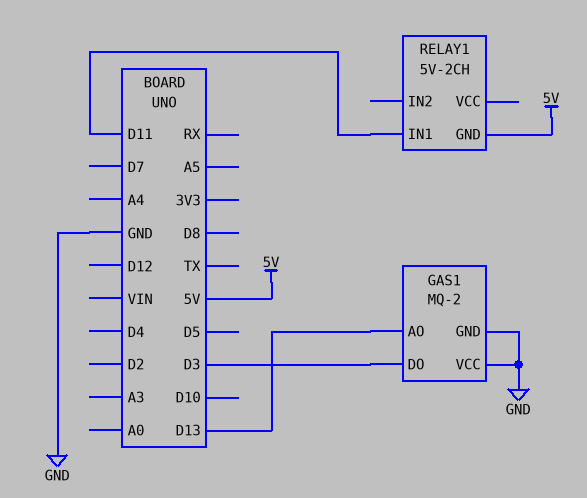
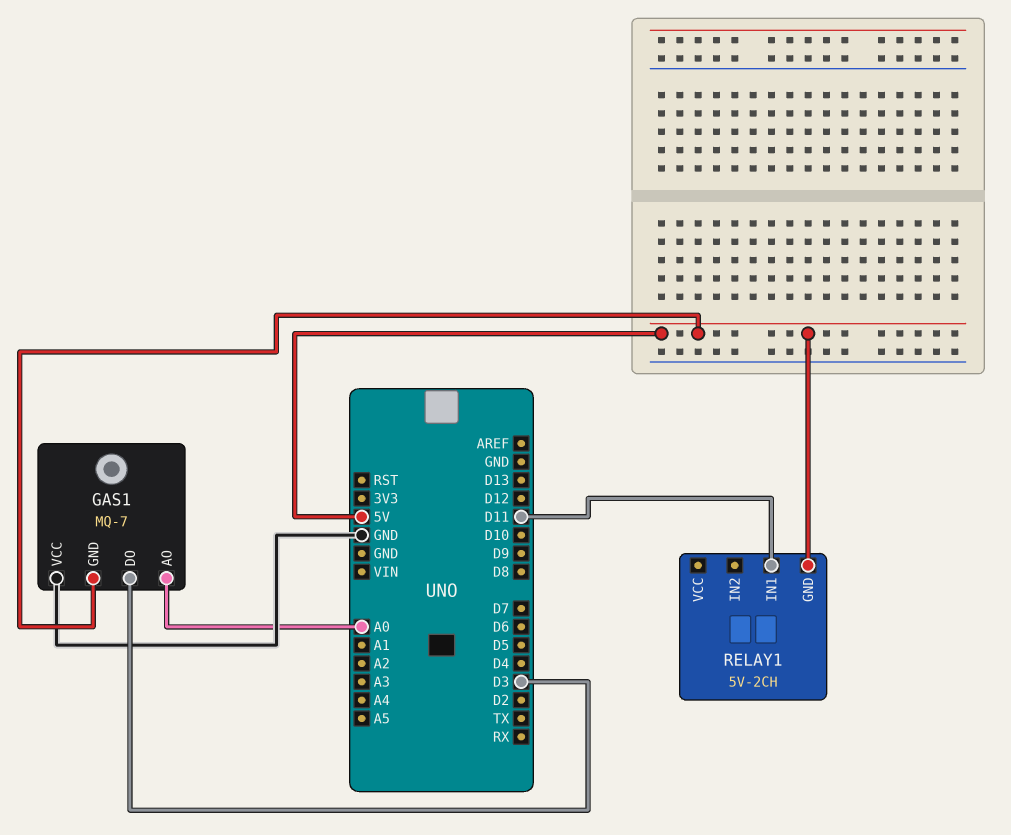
GAS1: MQ-2 -> MQ-7
GAS1 pin AO: D13 -> A0
GAS1 pin GND: GND -> 5V

